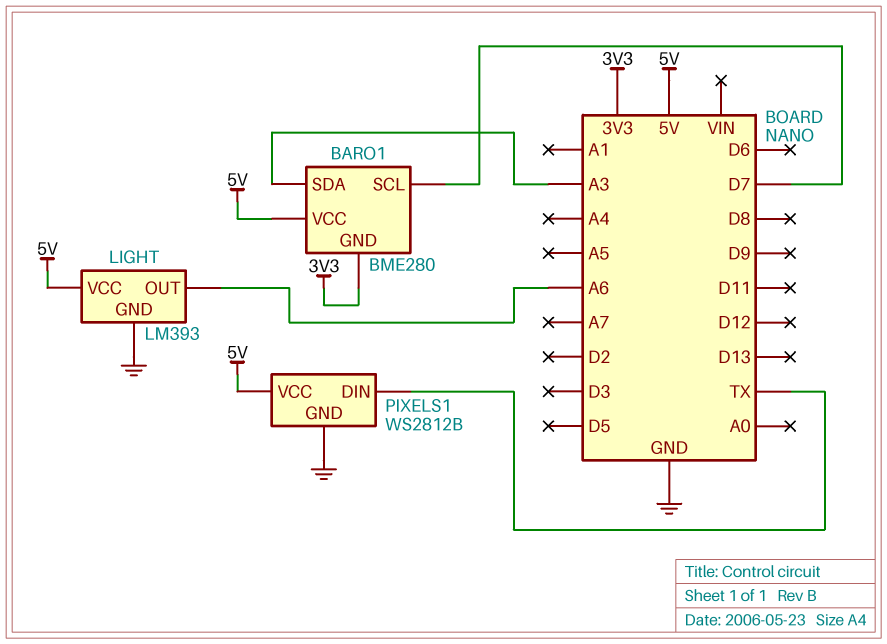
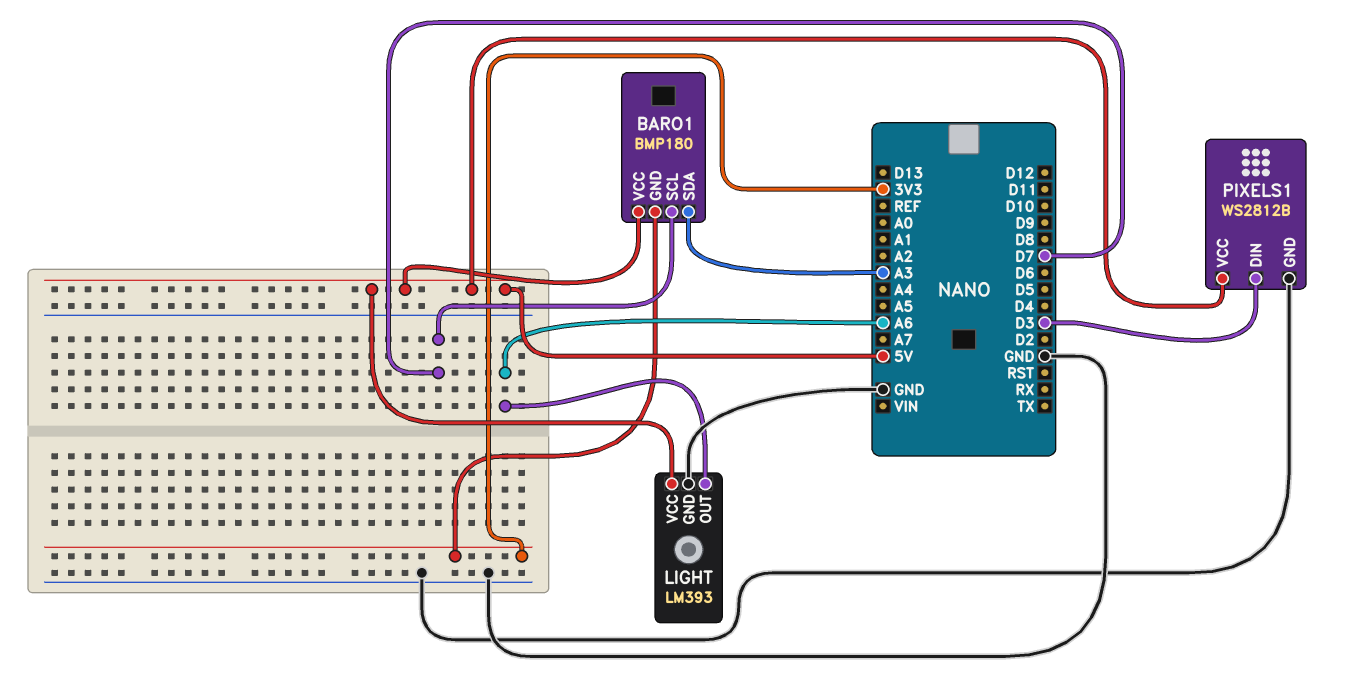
BARO1: BME280 -> BMP180
PIXELS1 pin DIN: TX -> D3

